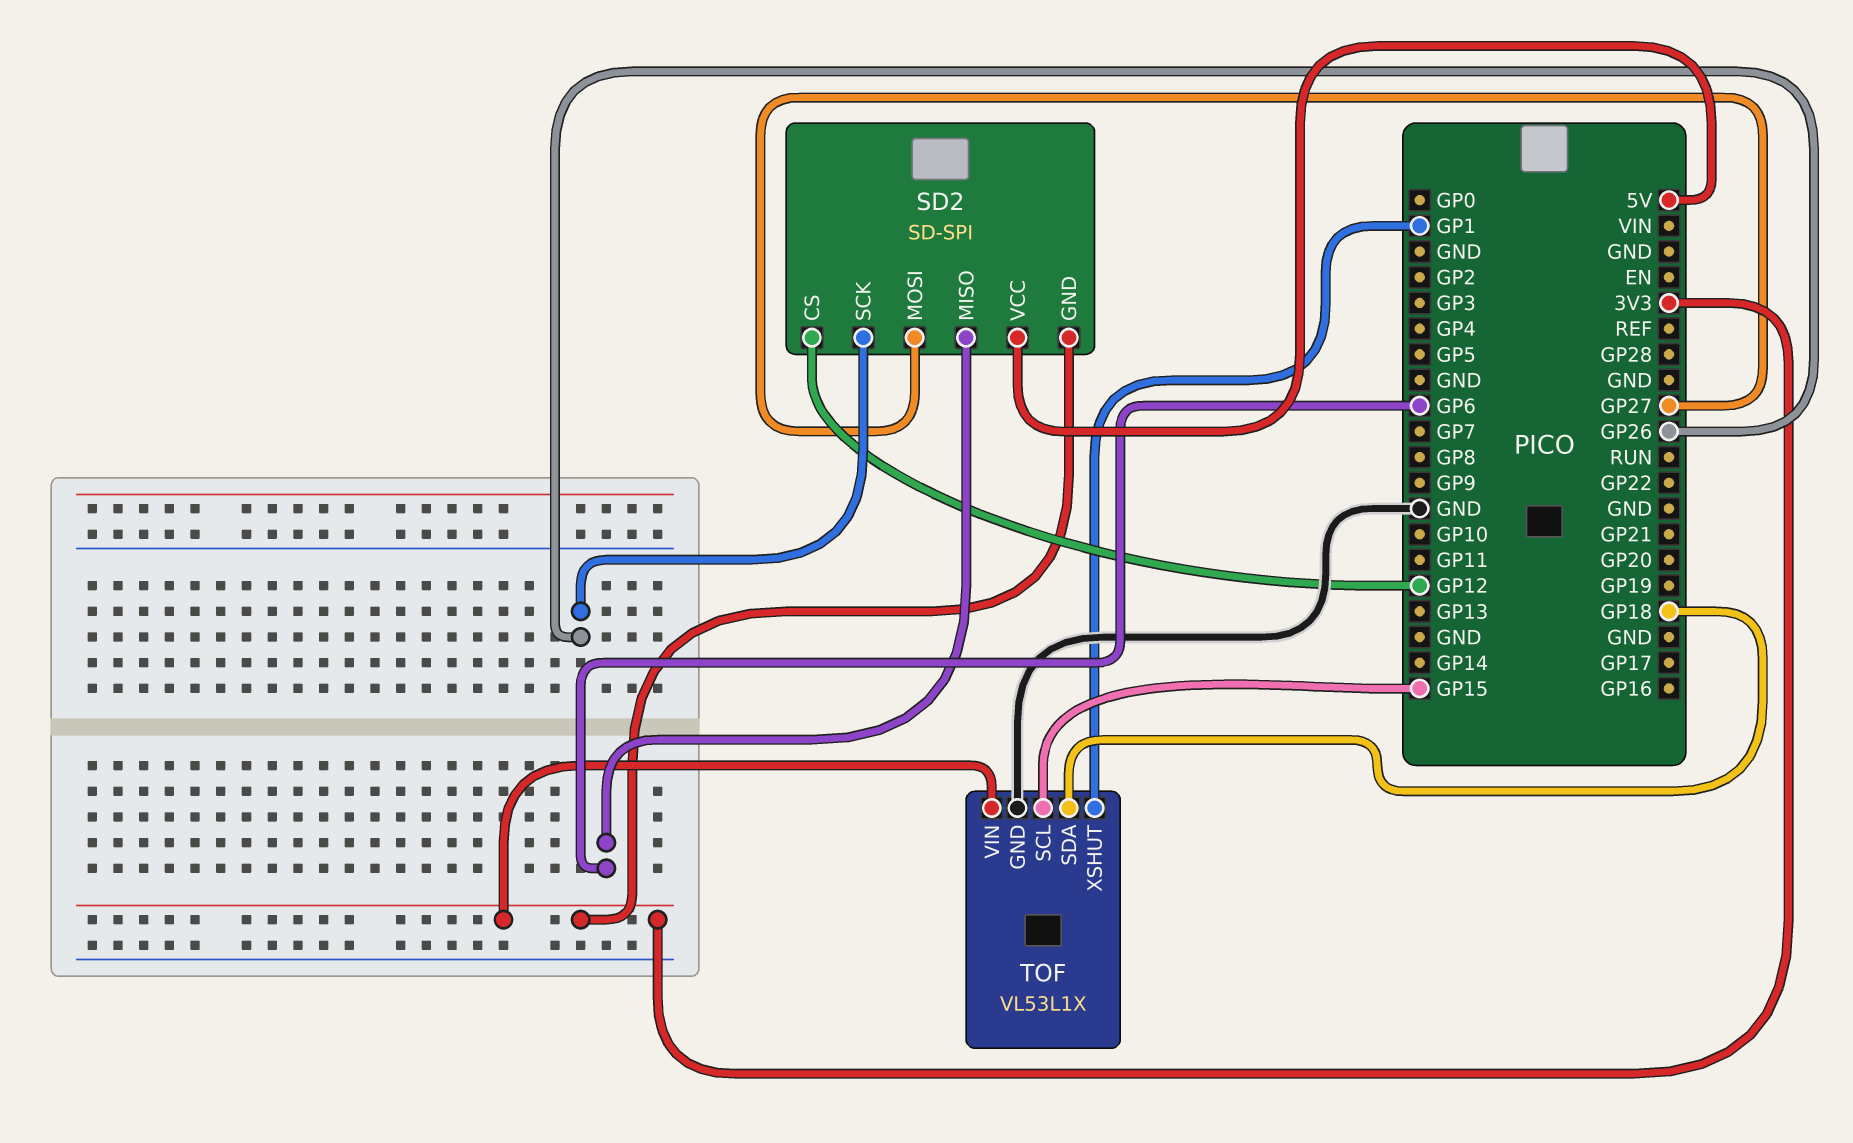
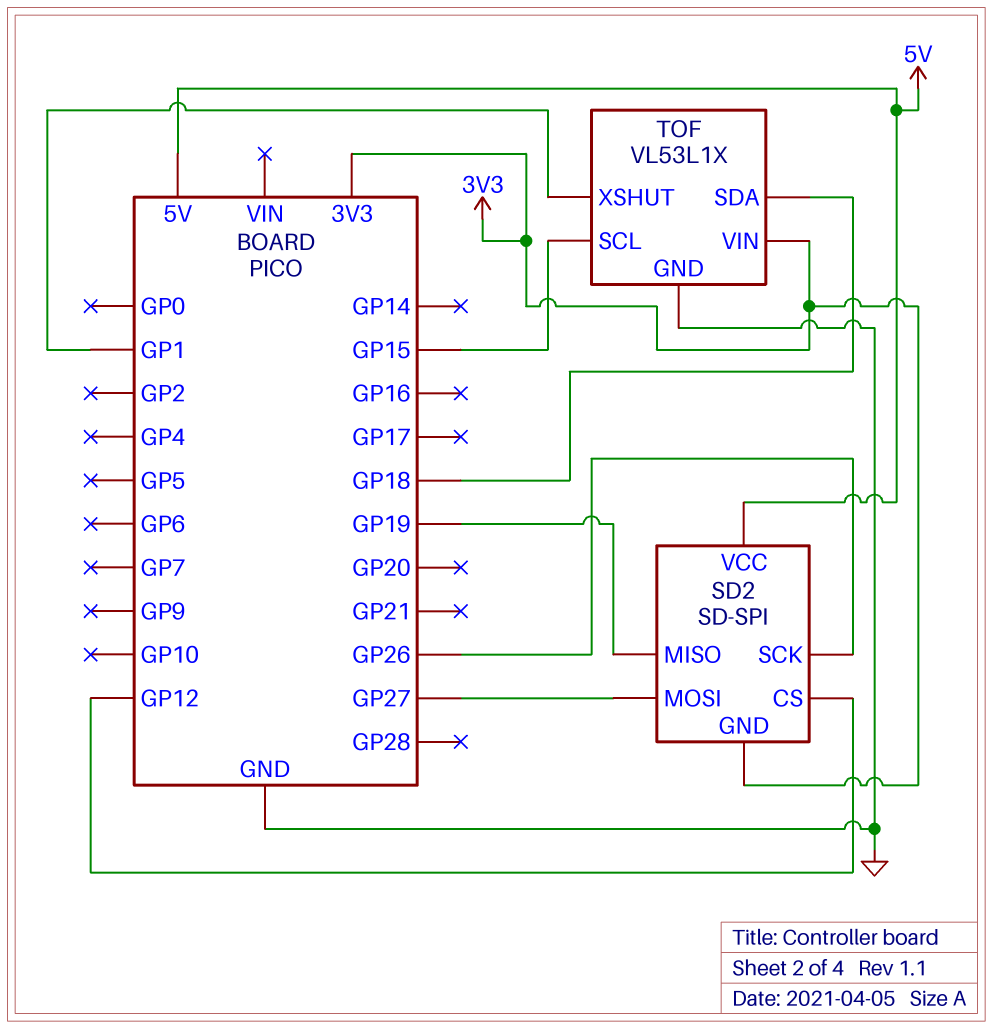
SD2 pin MISO: GP6 -> GP19

